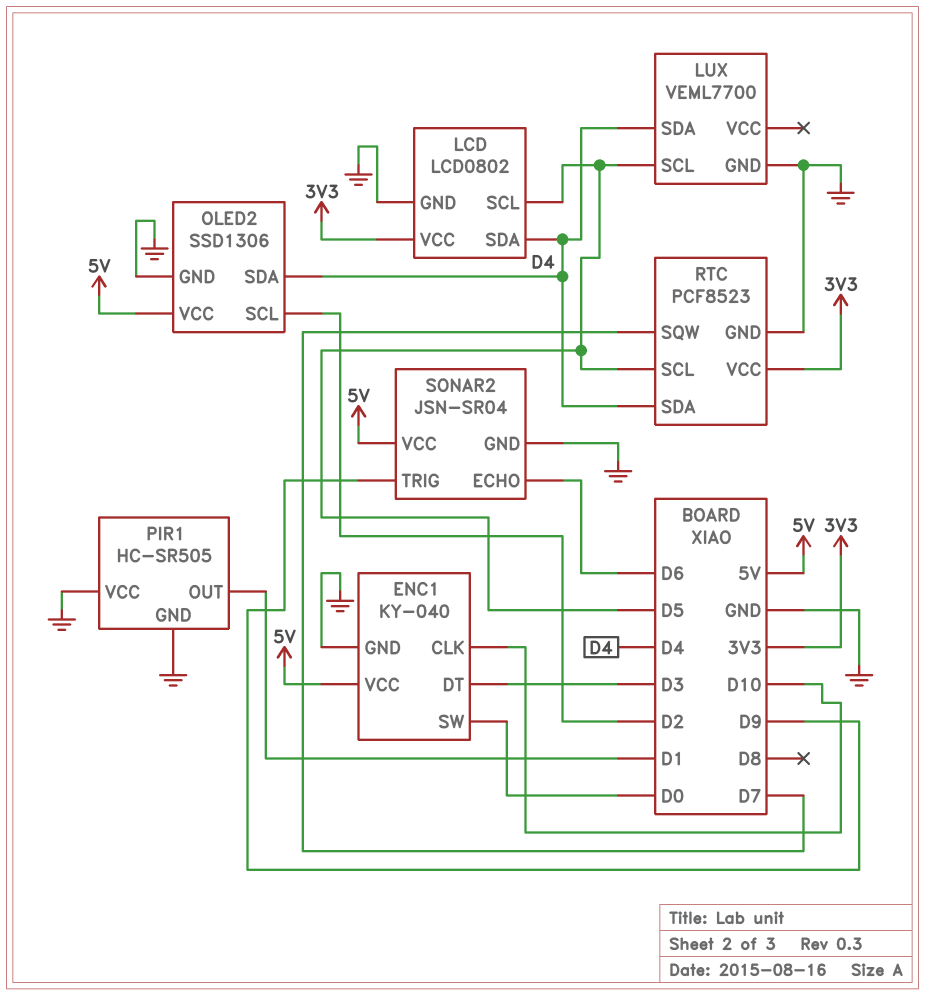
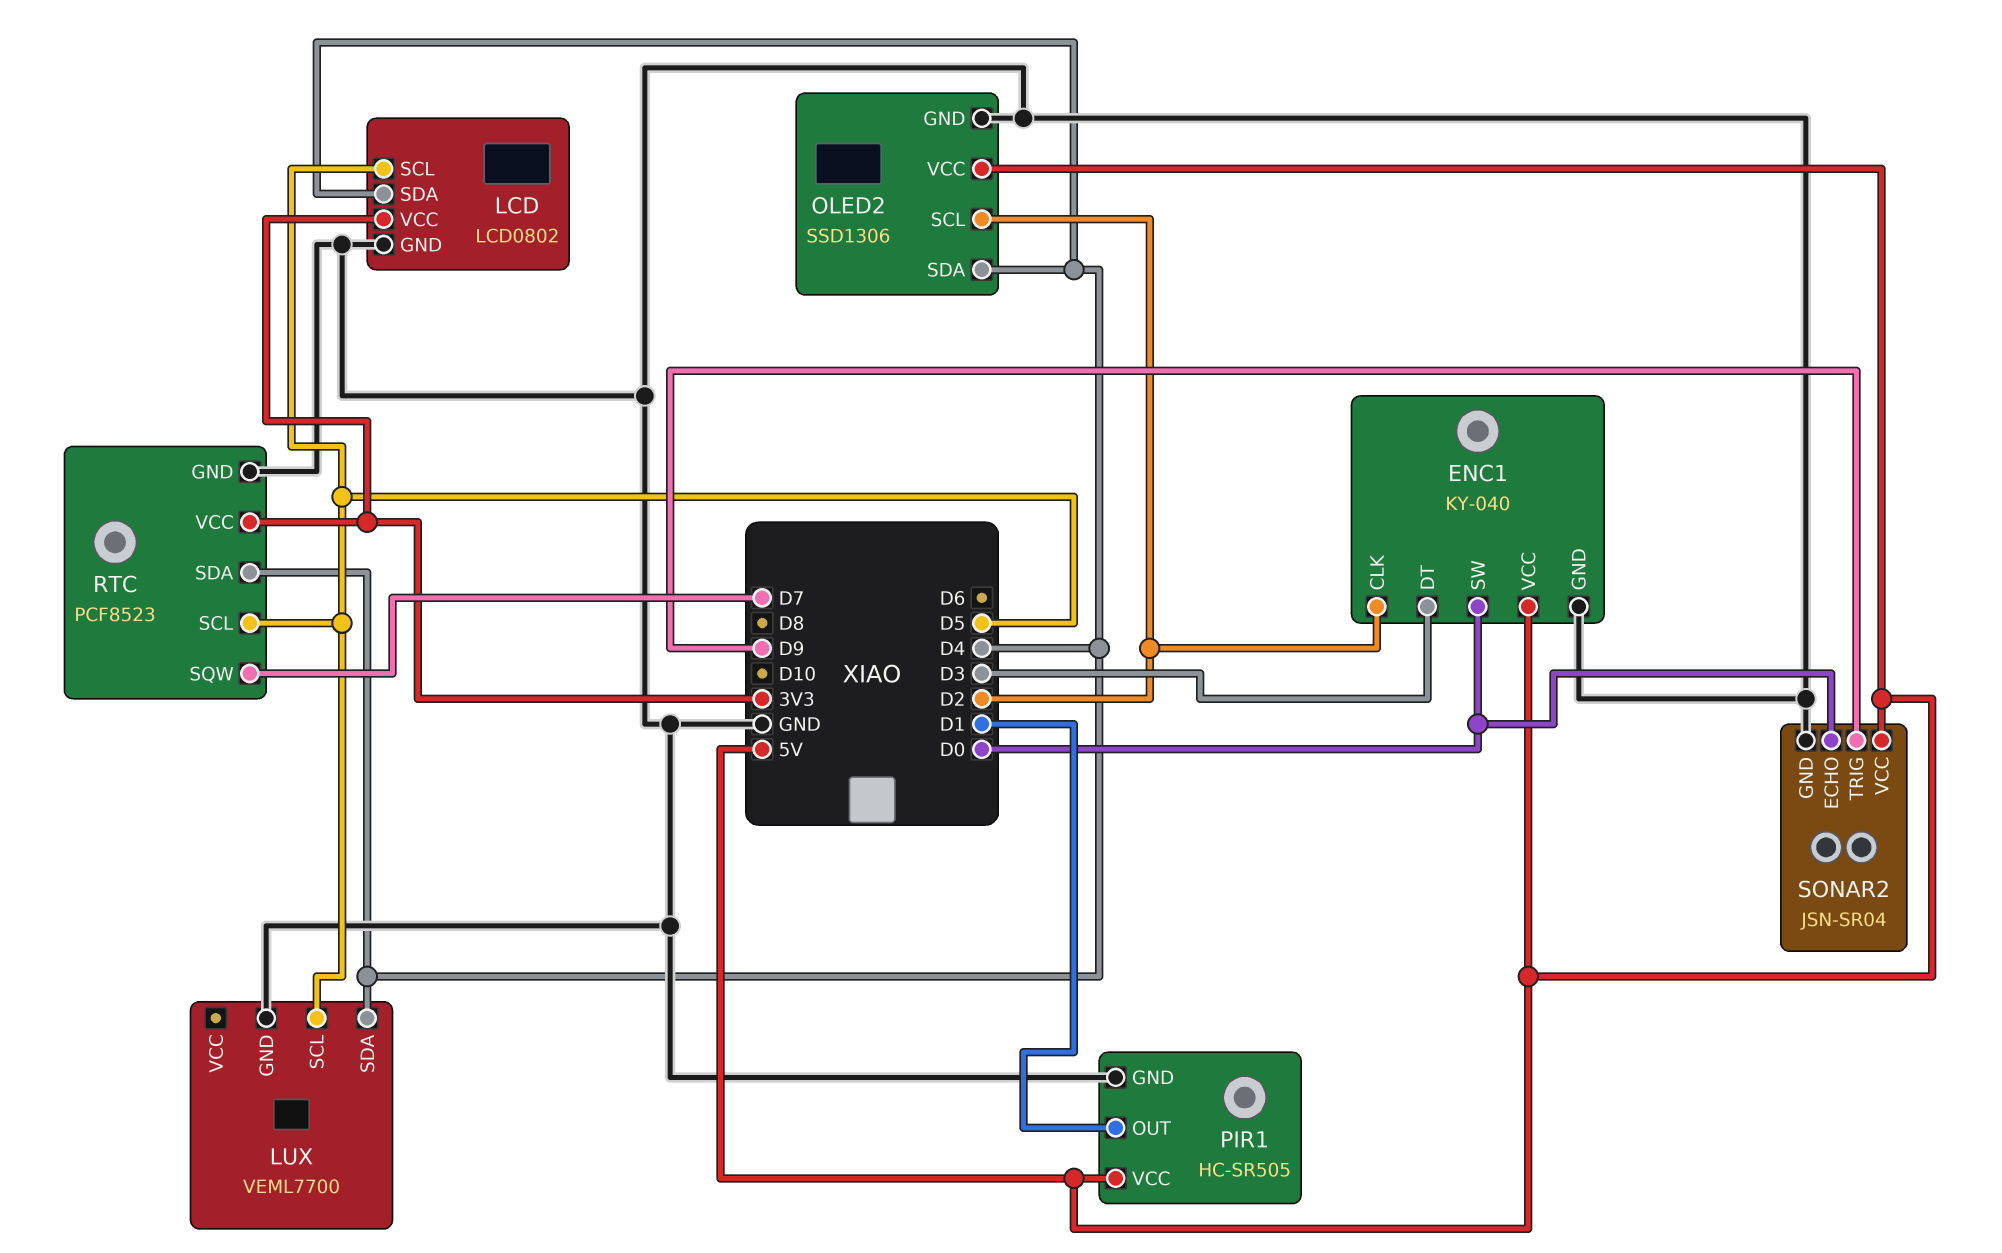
ENC1 pin CLK: D10 -> D2
PIR1 pin VCC: GND -> 5V
SONAR2 pin ECHO: D6 -> D0

